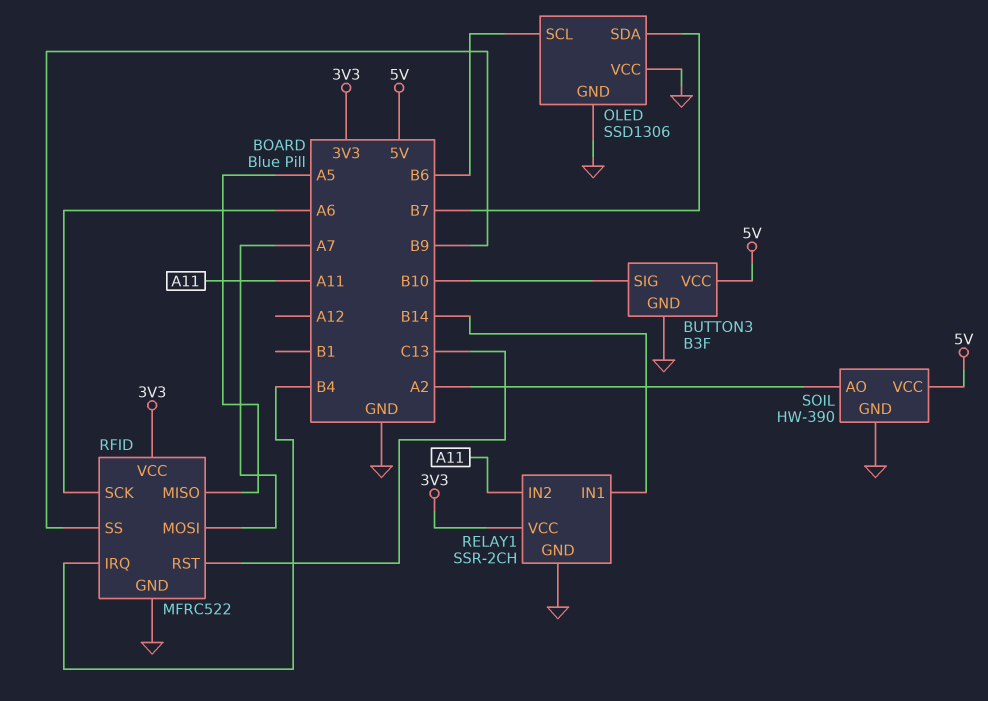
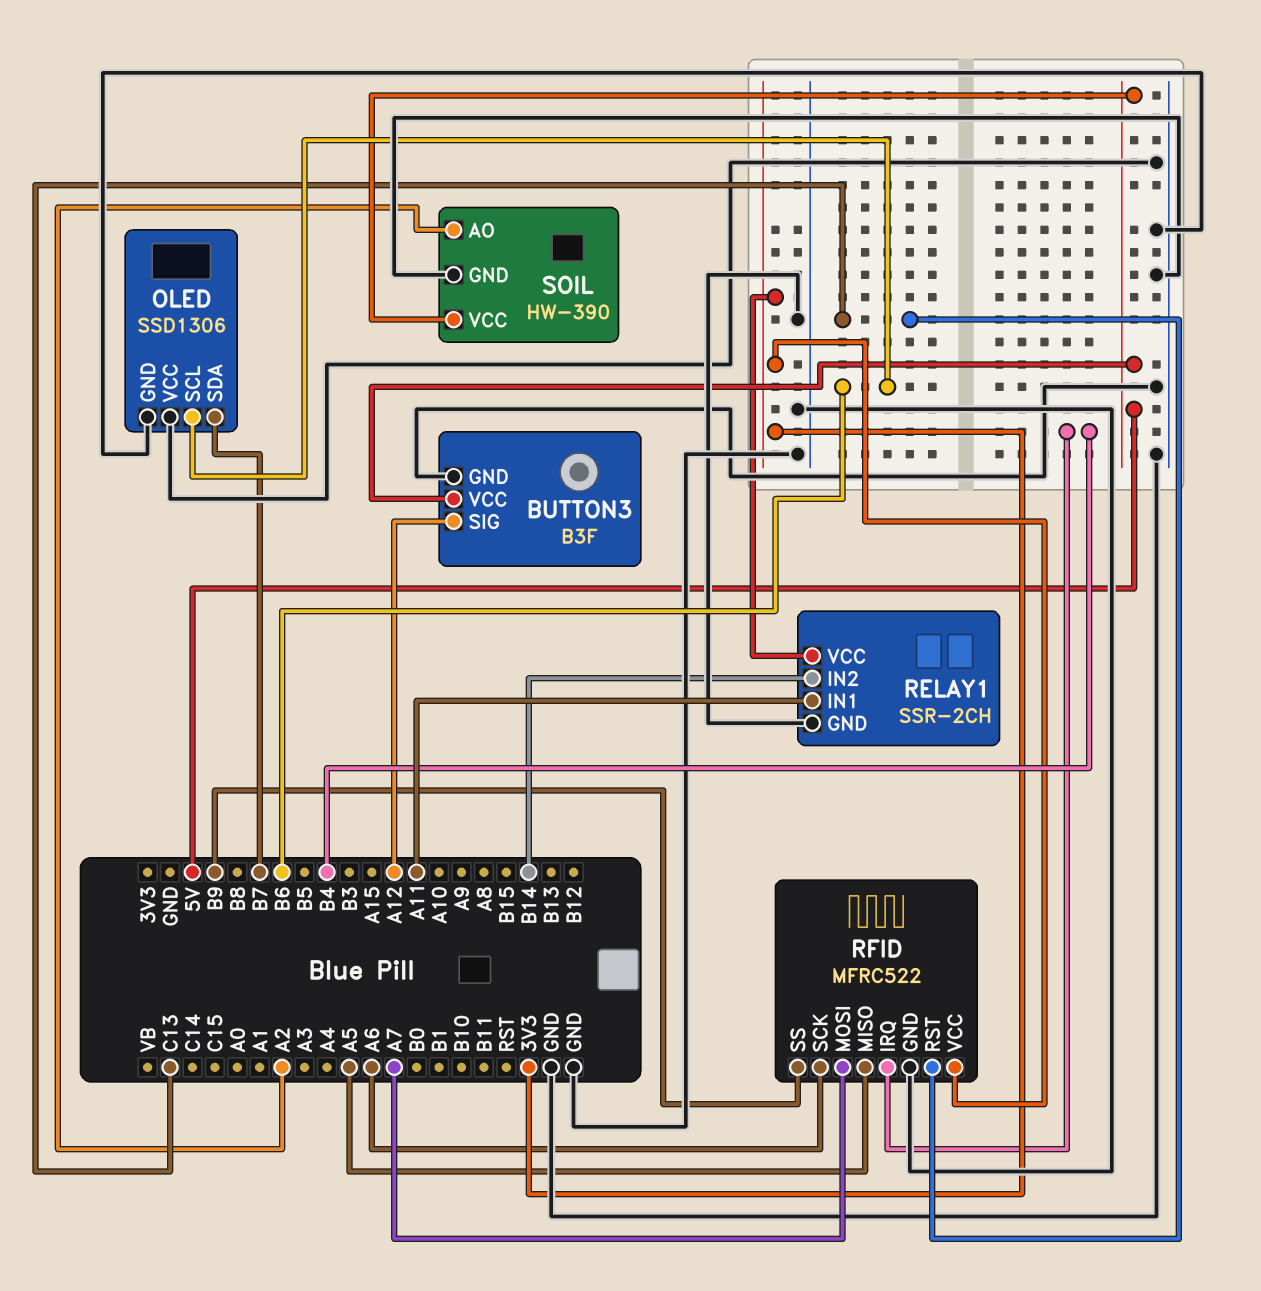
BUTTON3 pin SIG: B10 -> A12
RELAY1 pin IN1: B14 -> A11
RELAY1 pin IN2: A11 -> B14

